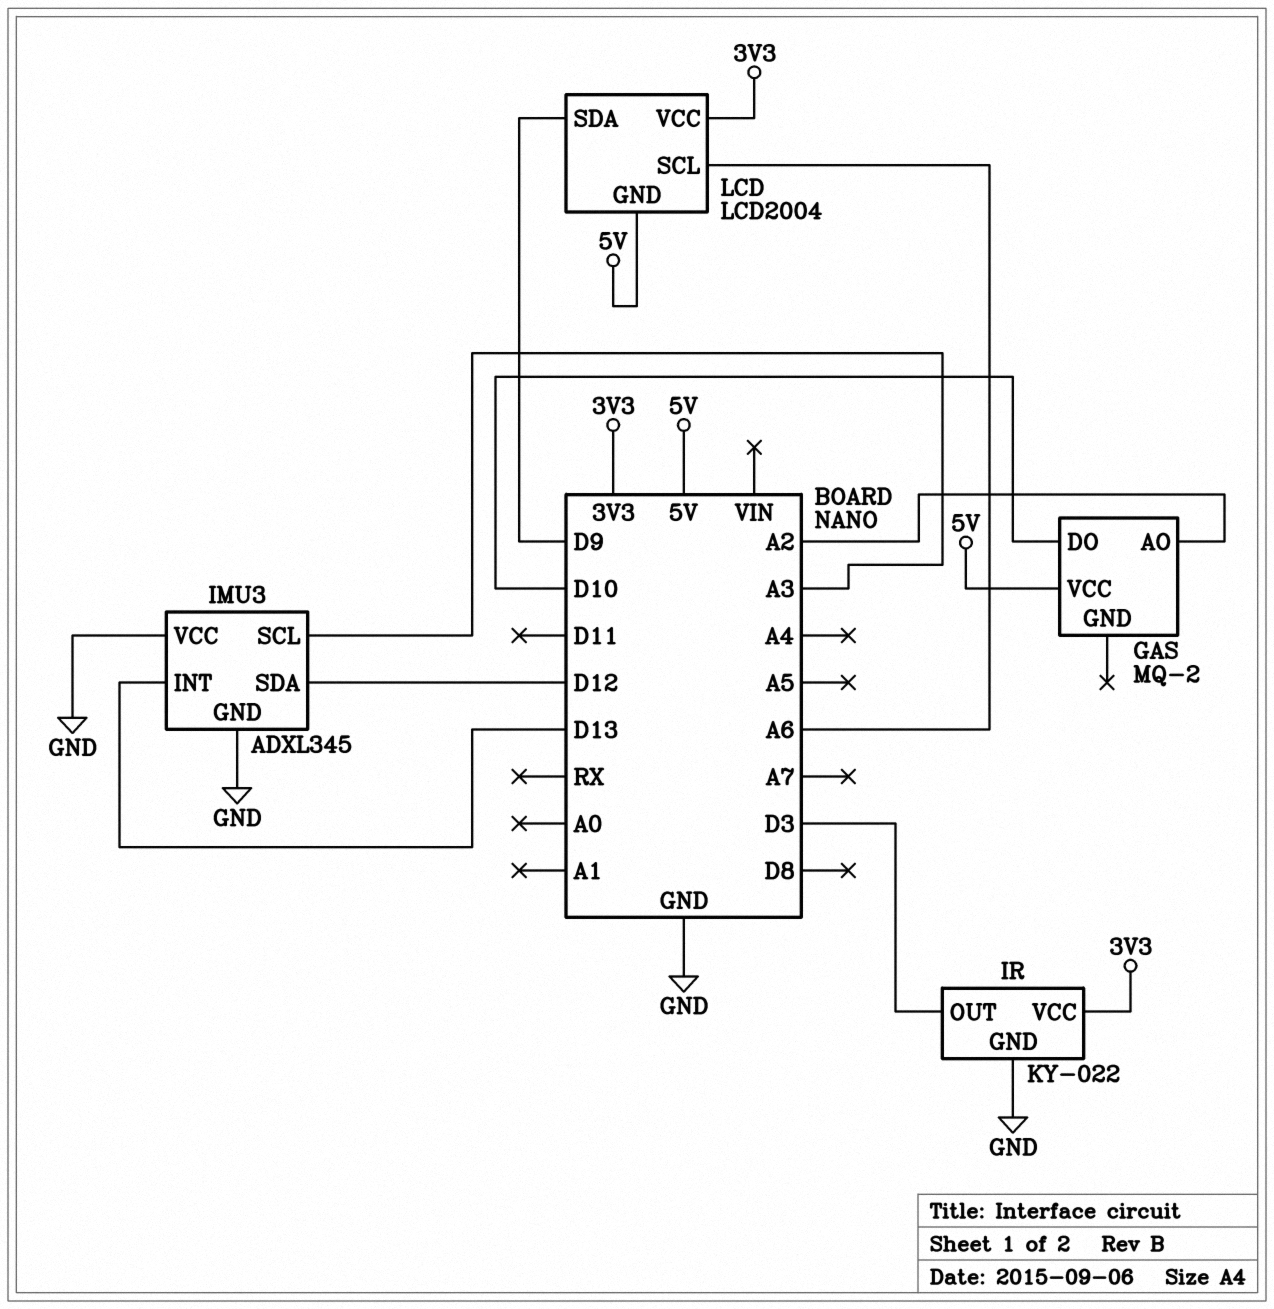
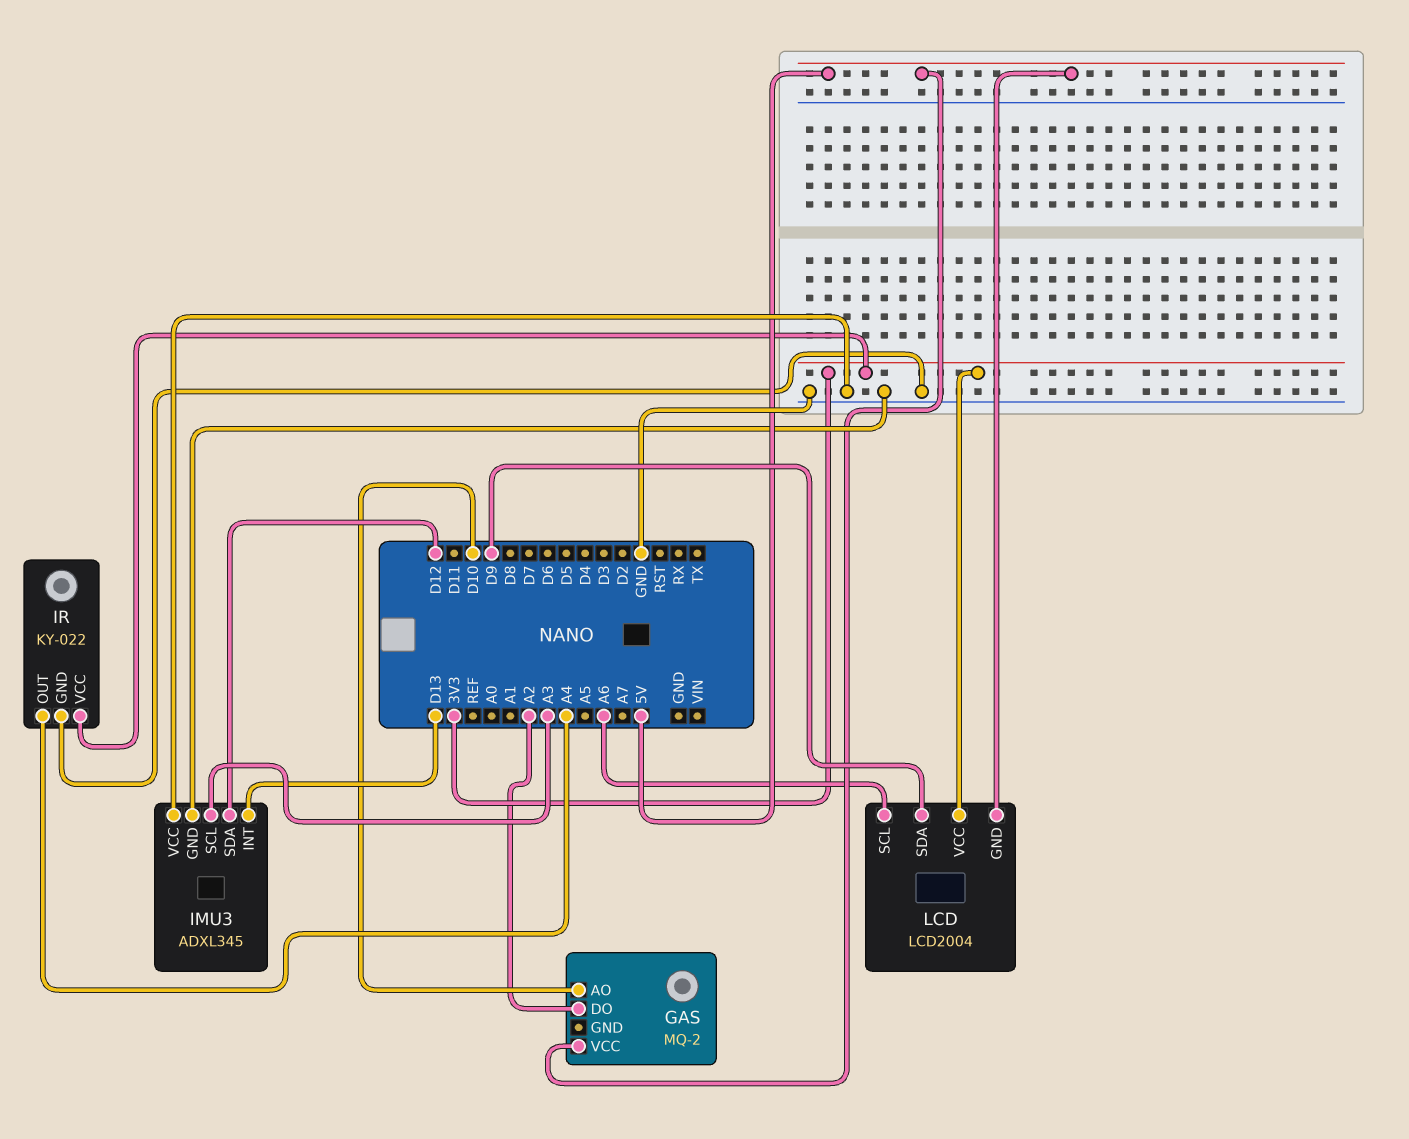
GAS pin AO: A2 -> D10
GAS pin DO: D10 -> A2
IR pin OUT: D3 -> A4

